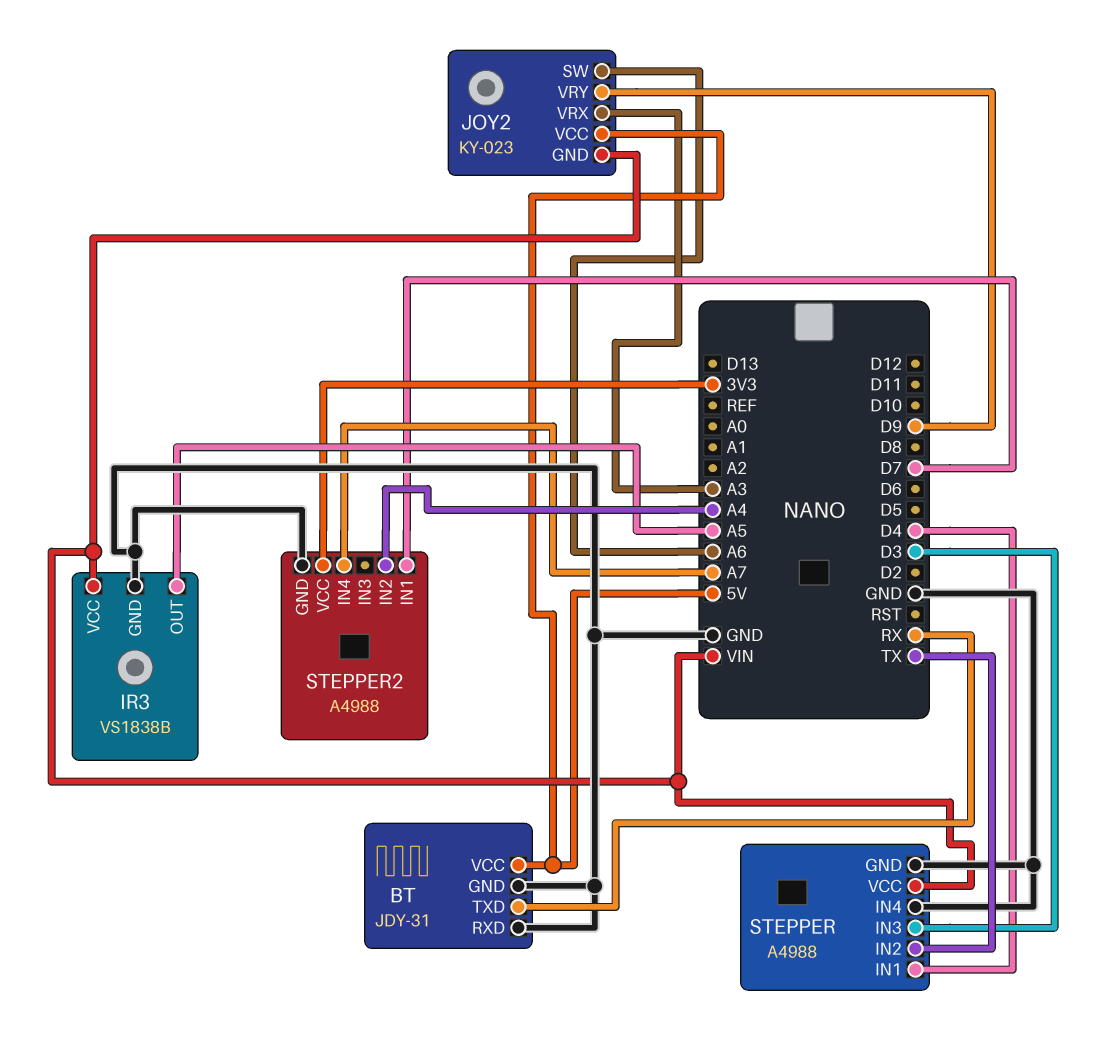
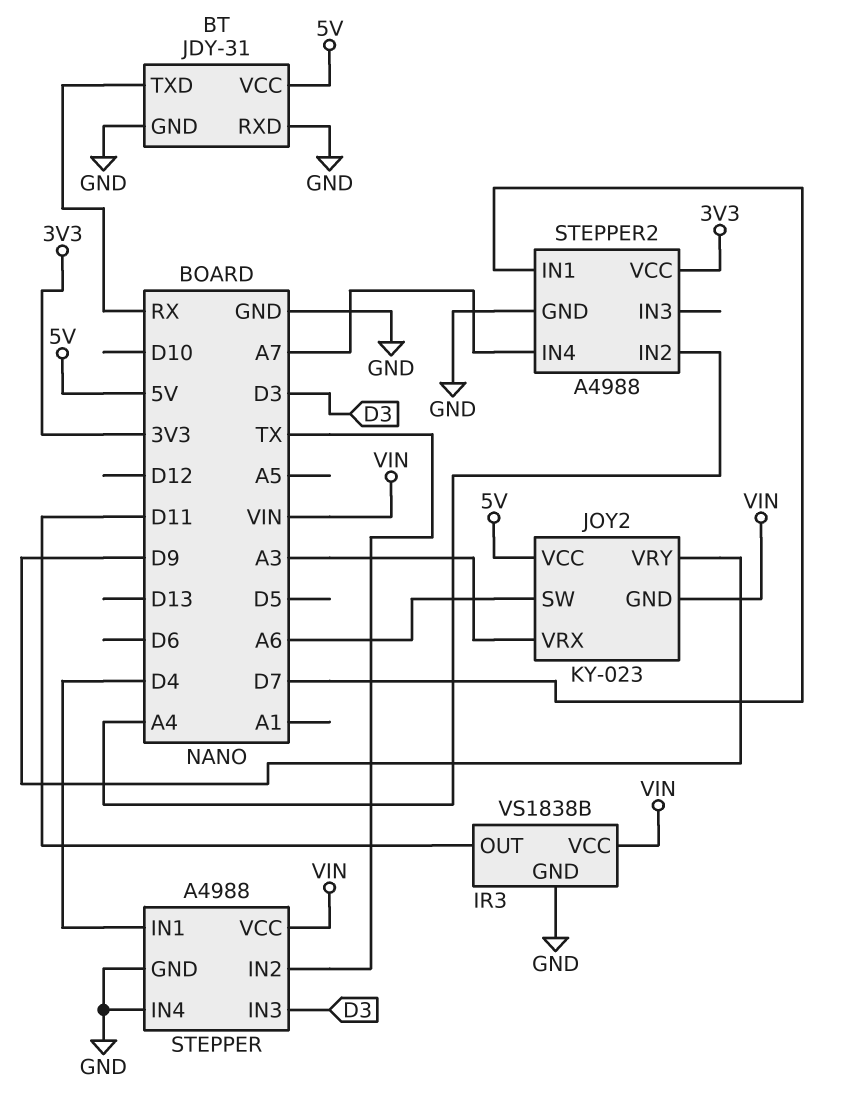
IR3 pin OUT: A5 -> D11

